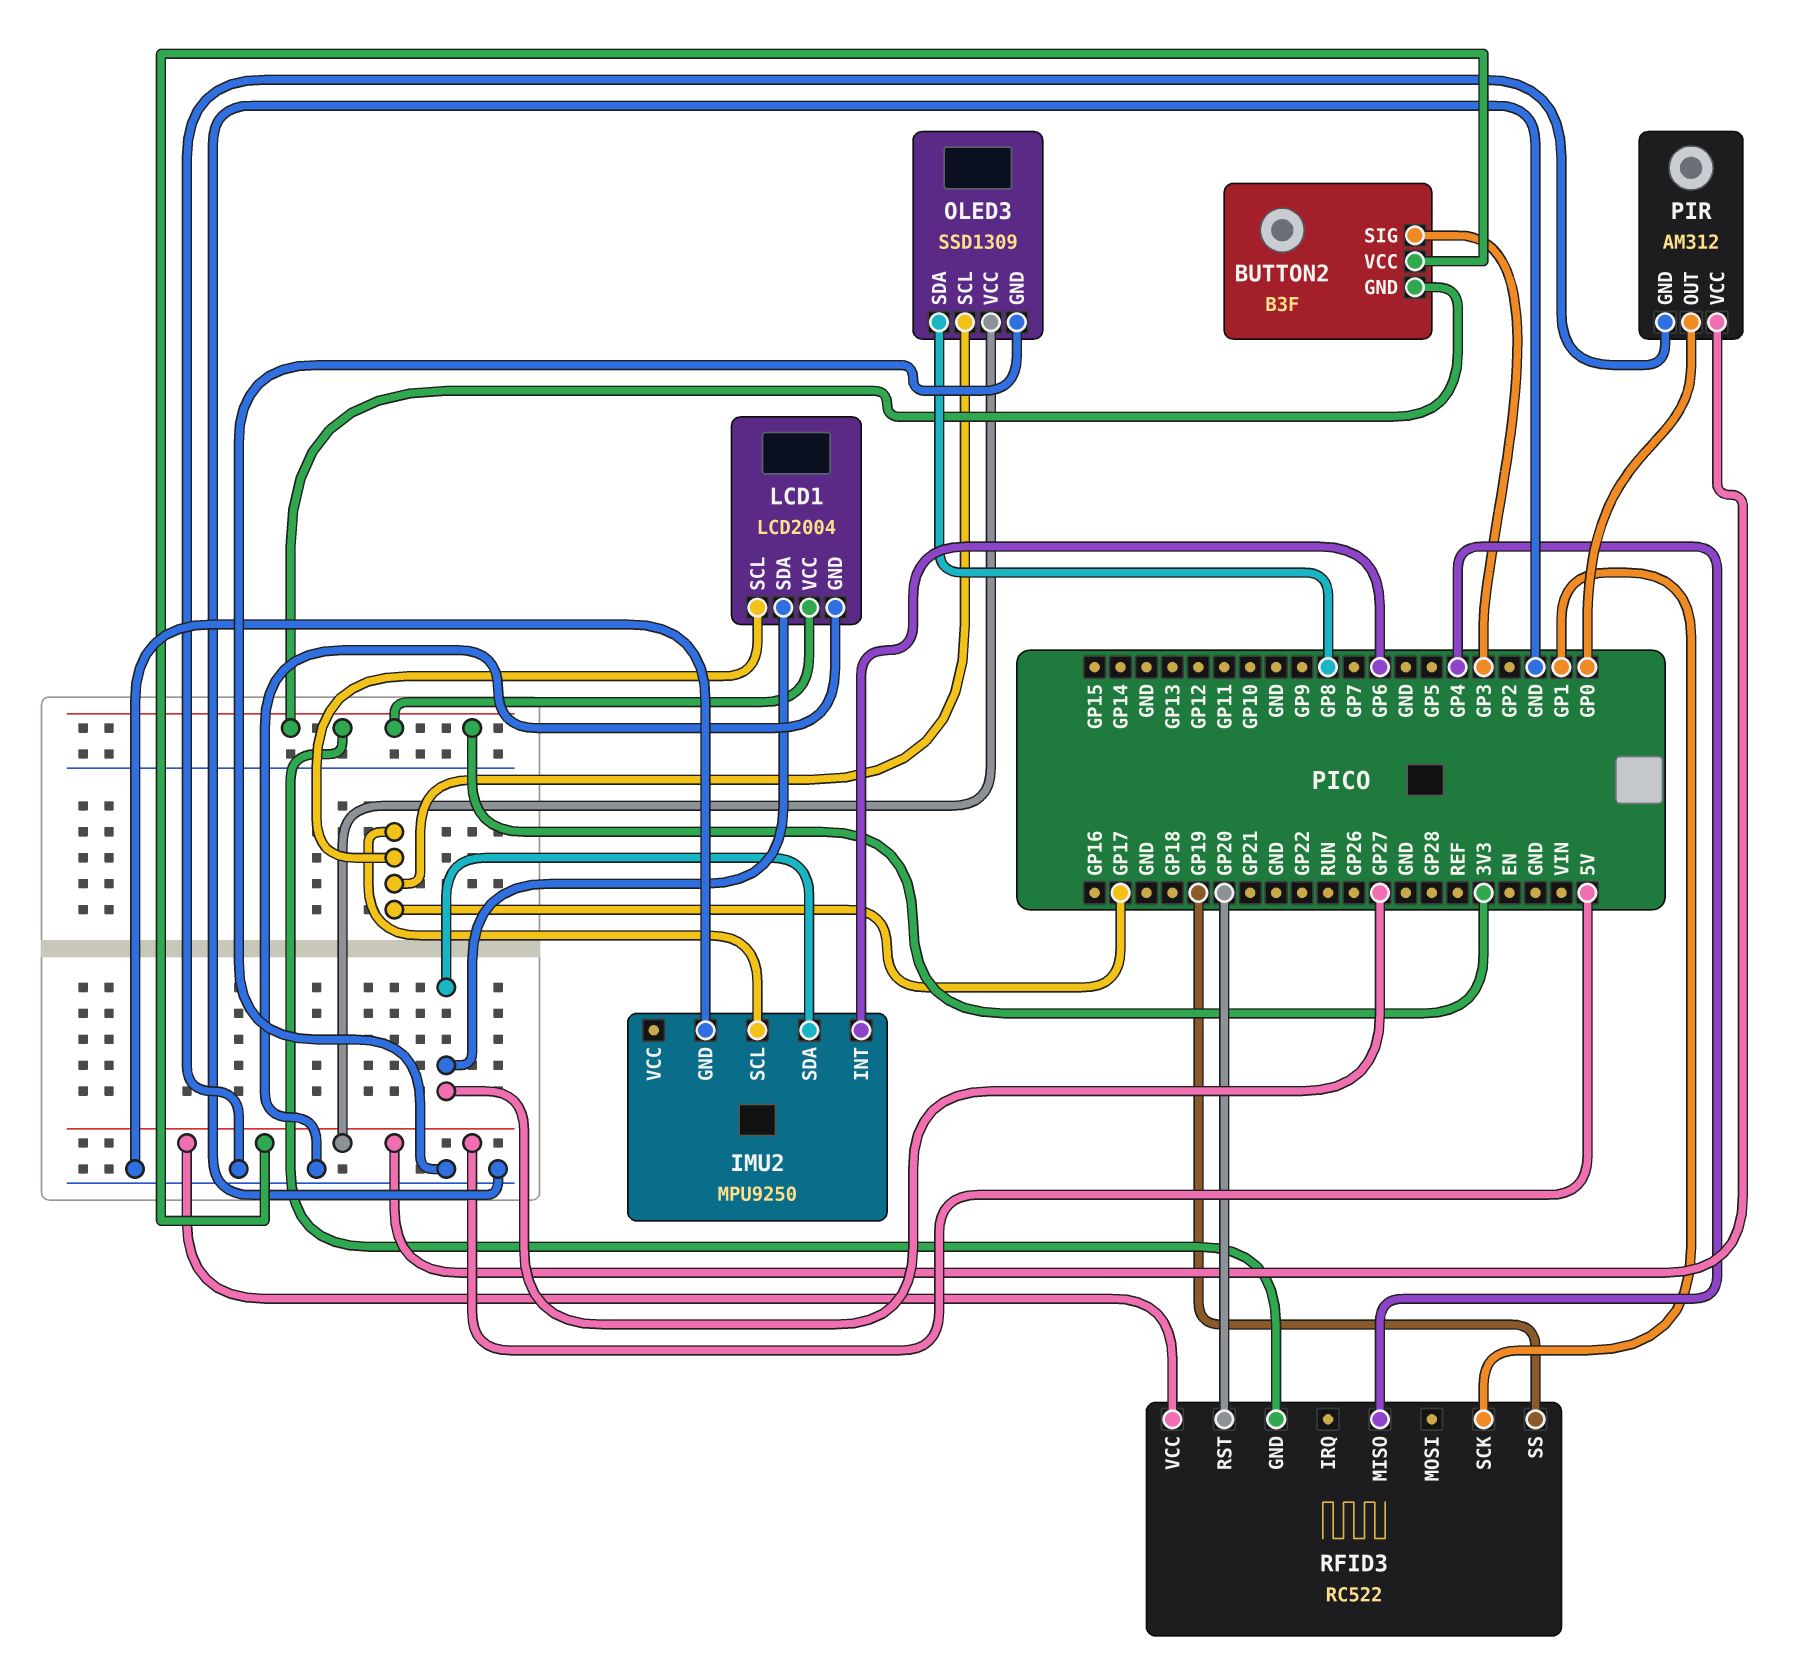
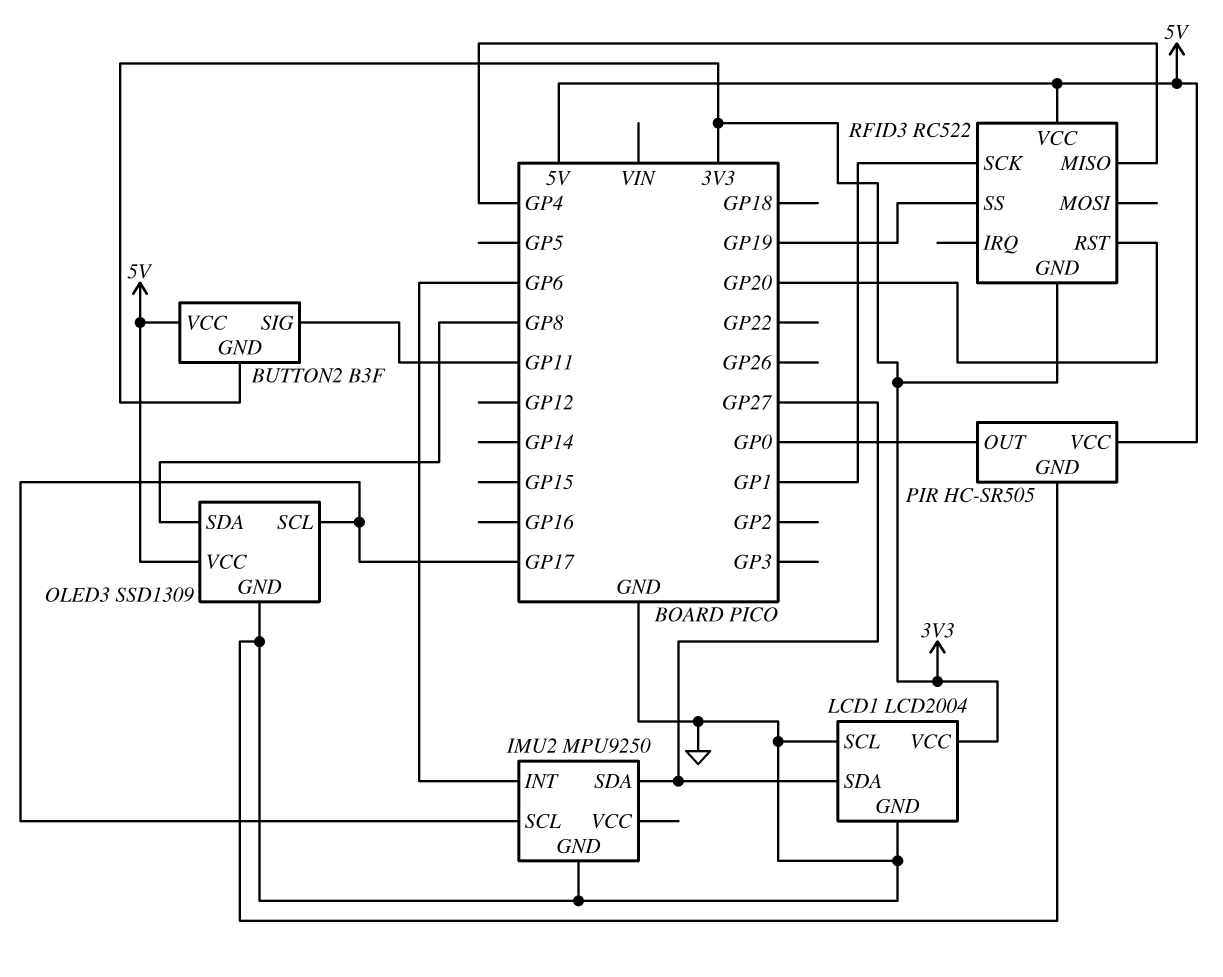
BUTTON2 pin SIG: GP3 -> GP11
LCD1 pin SCL: GP17 -> GND
PIR: AM312 -> HC-SR505

